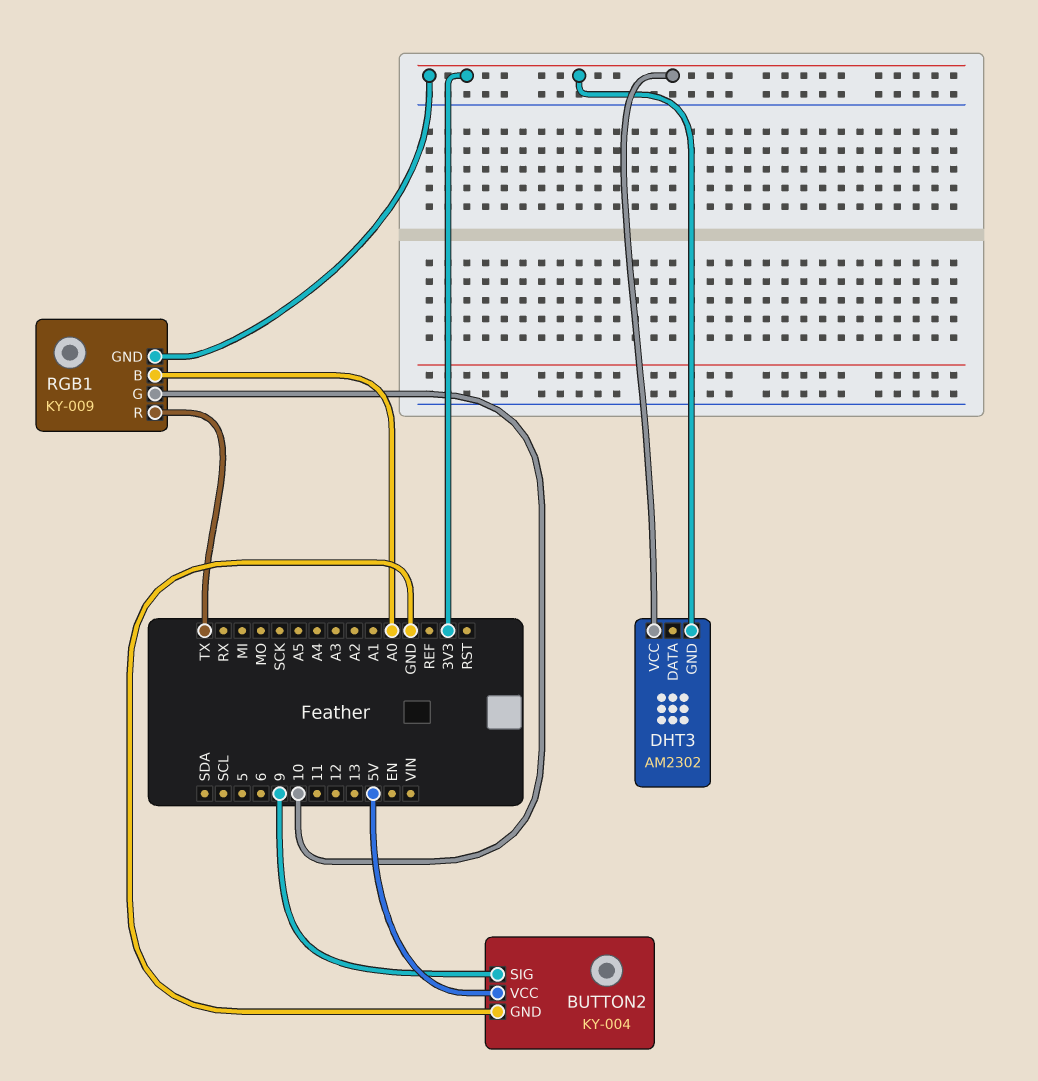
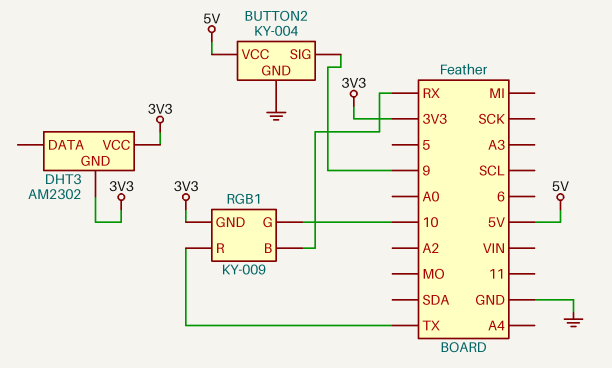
RGB1 pin B: A0 -> RX

